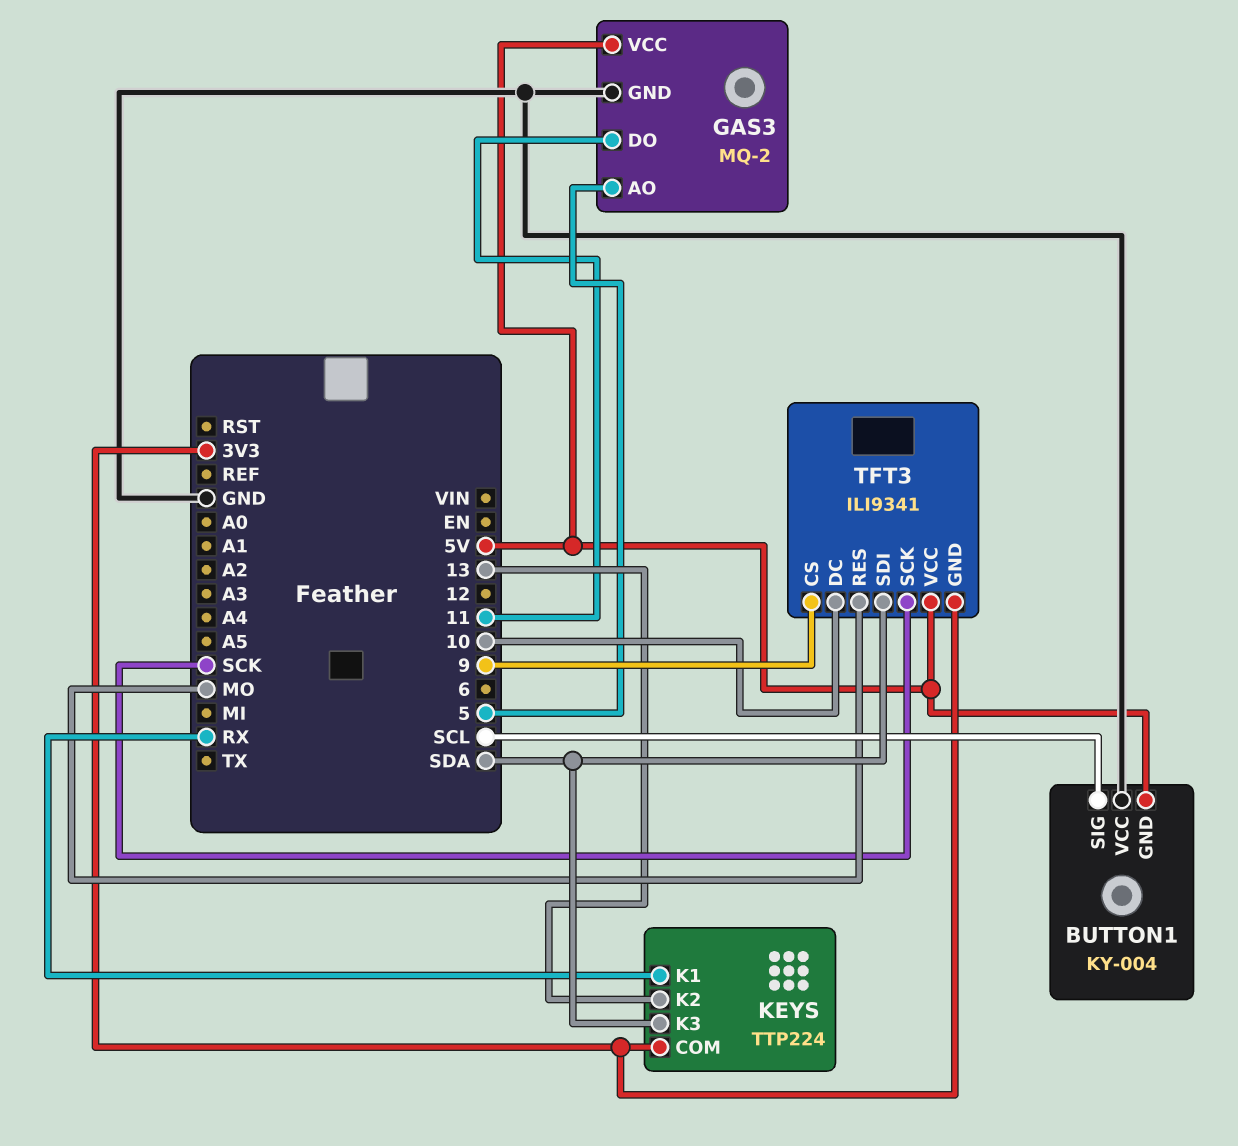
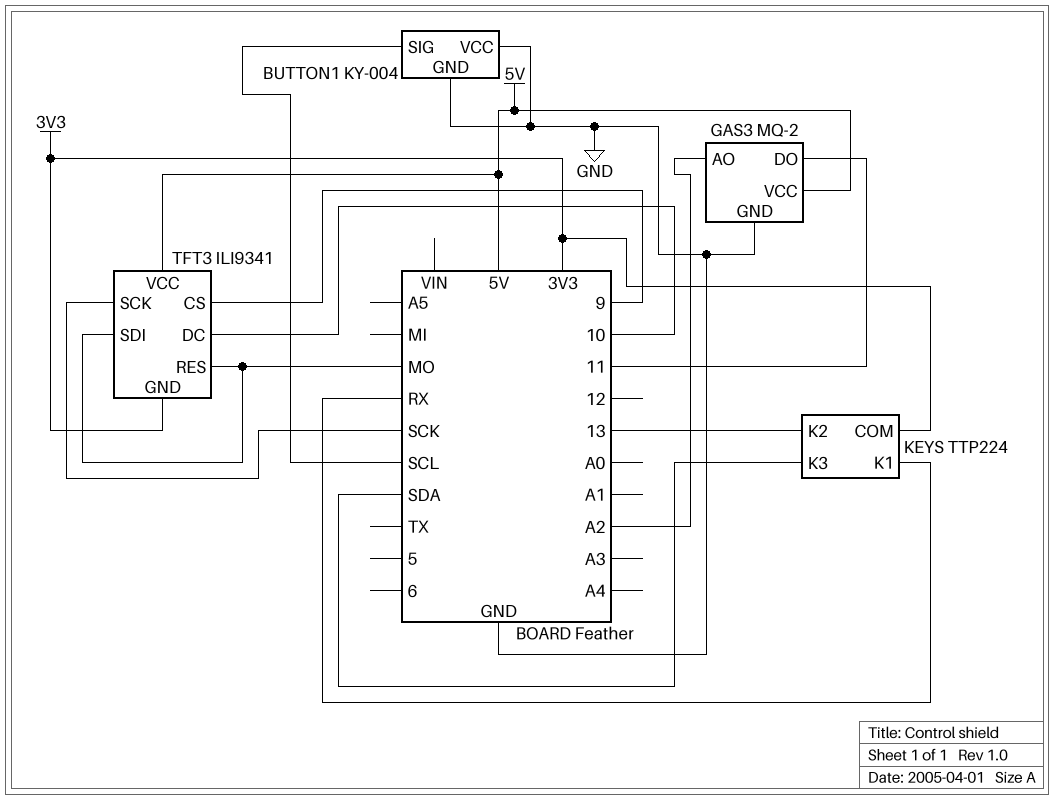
BUTTON1 pin GND: 5V -> GND
GAS3 pin AO: 5 -> A2
TFT3 pin SDI: SDA -> MO

